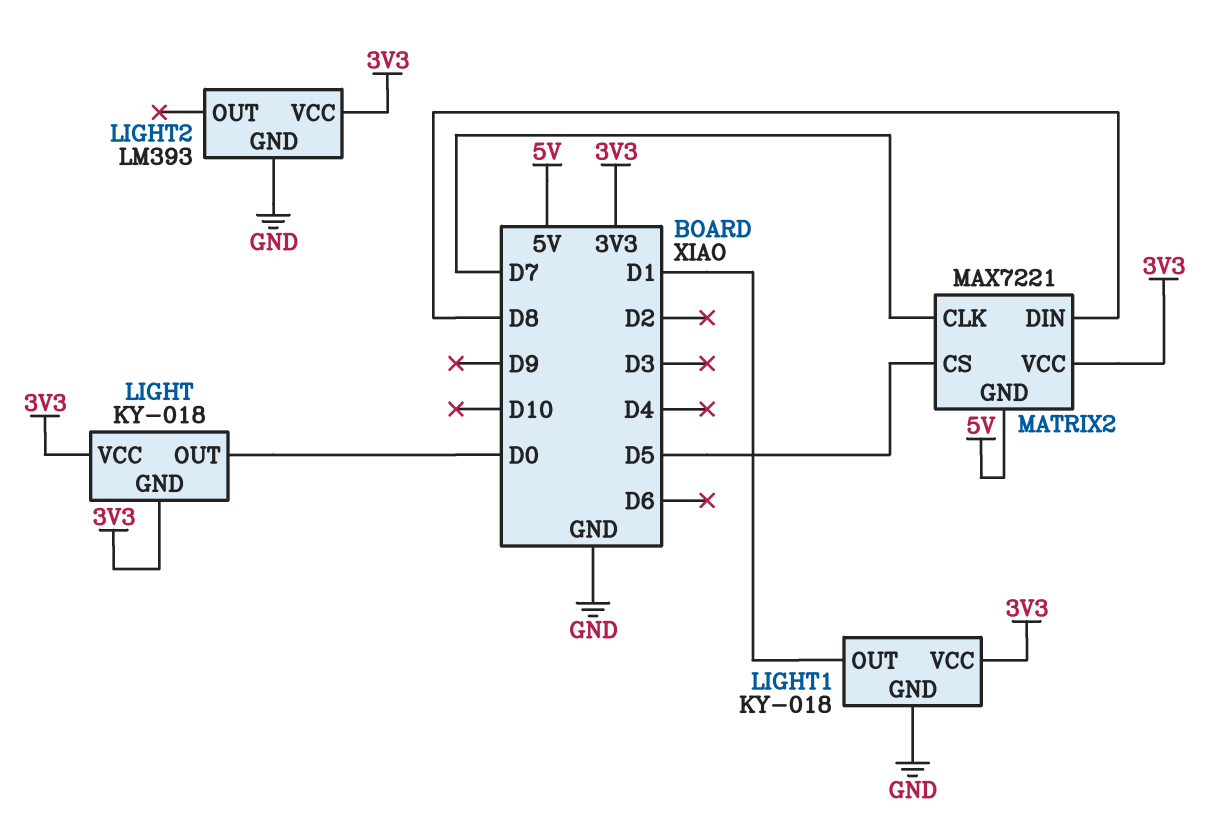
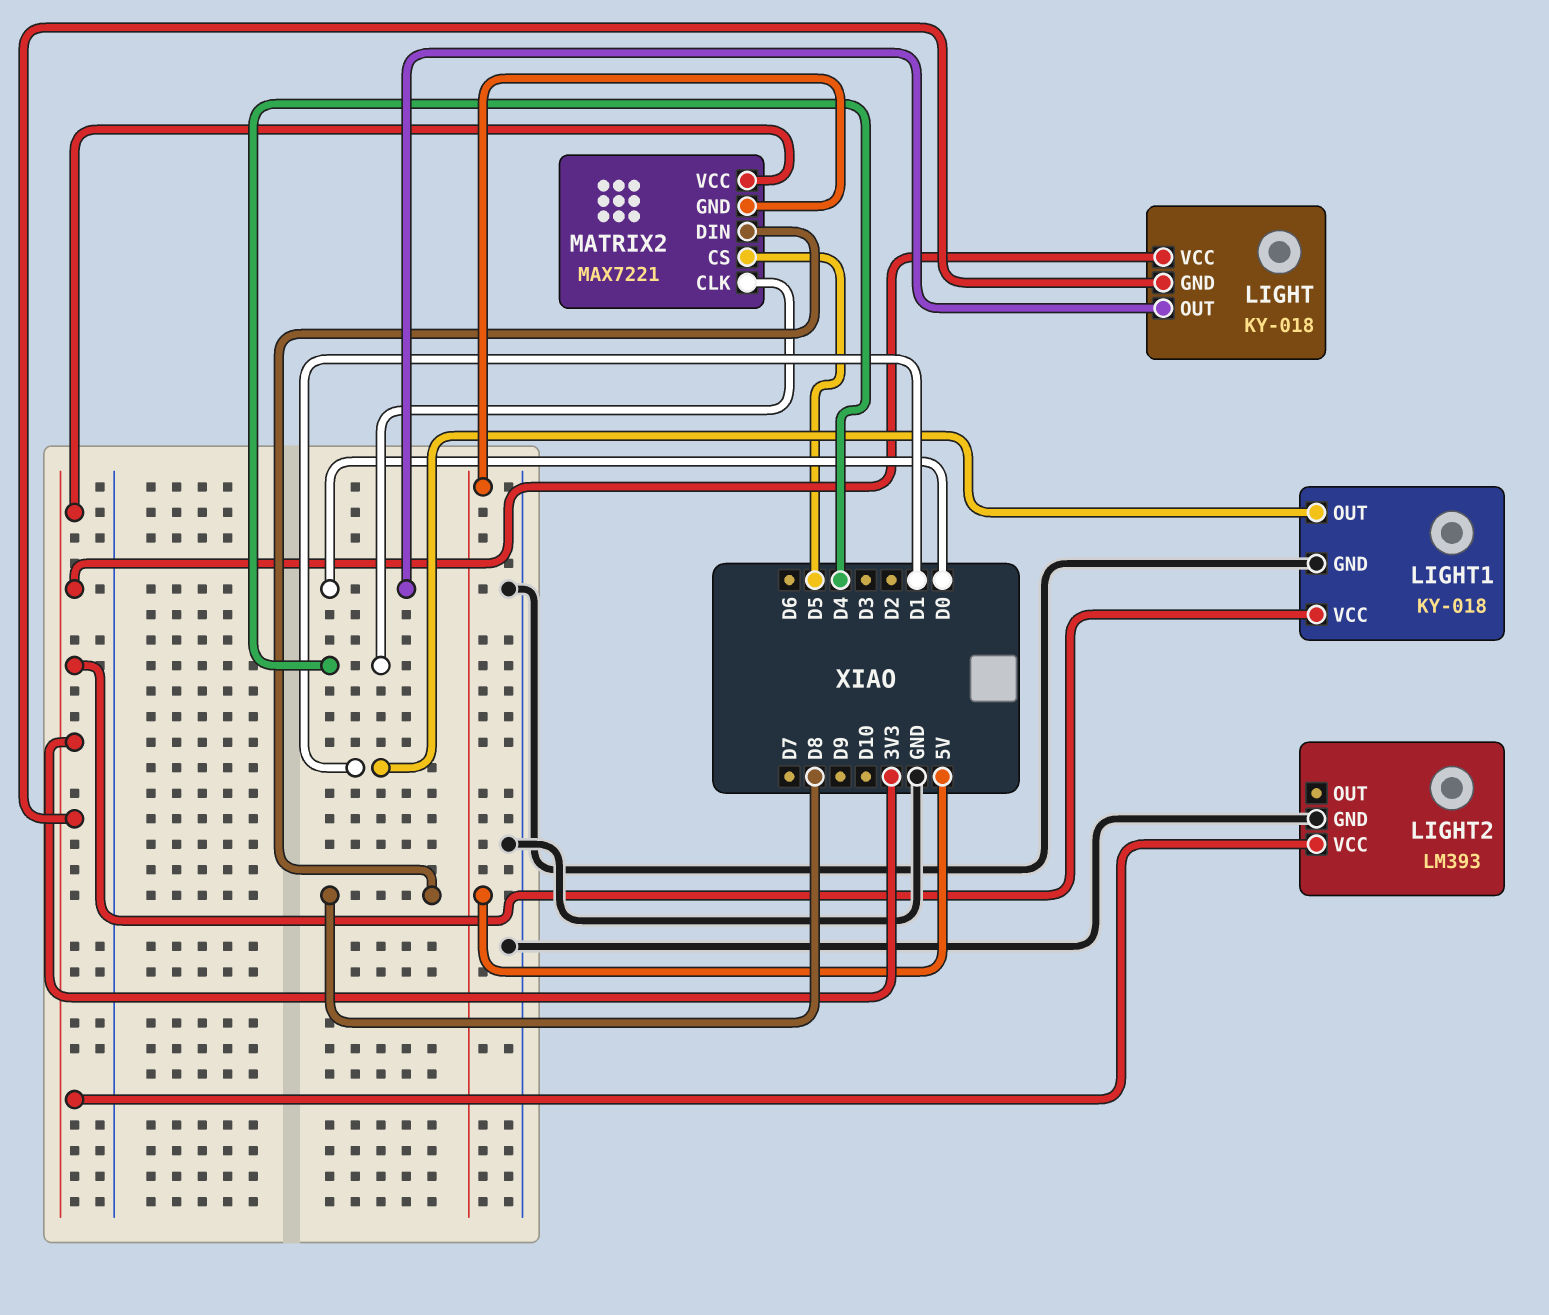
MATRIX2 pin CLK: D7 -> D4

